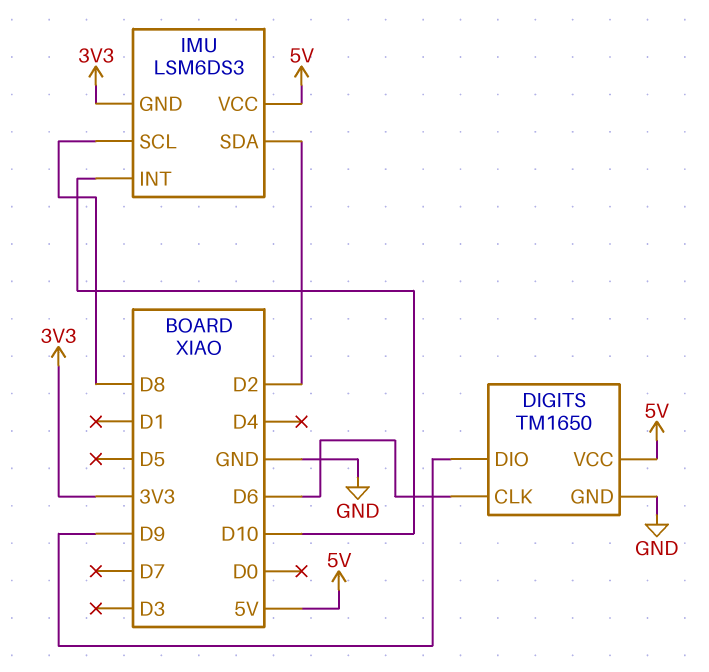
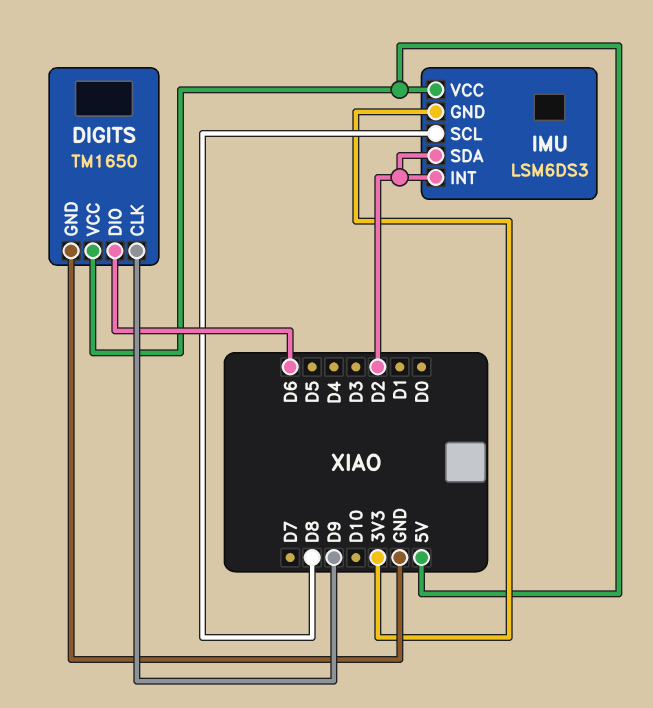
DIGITS pin CLK: D6 -> D9
DIGITS pin DIO: D9 -> D6
IMU pin INT: D10 -> D2

